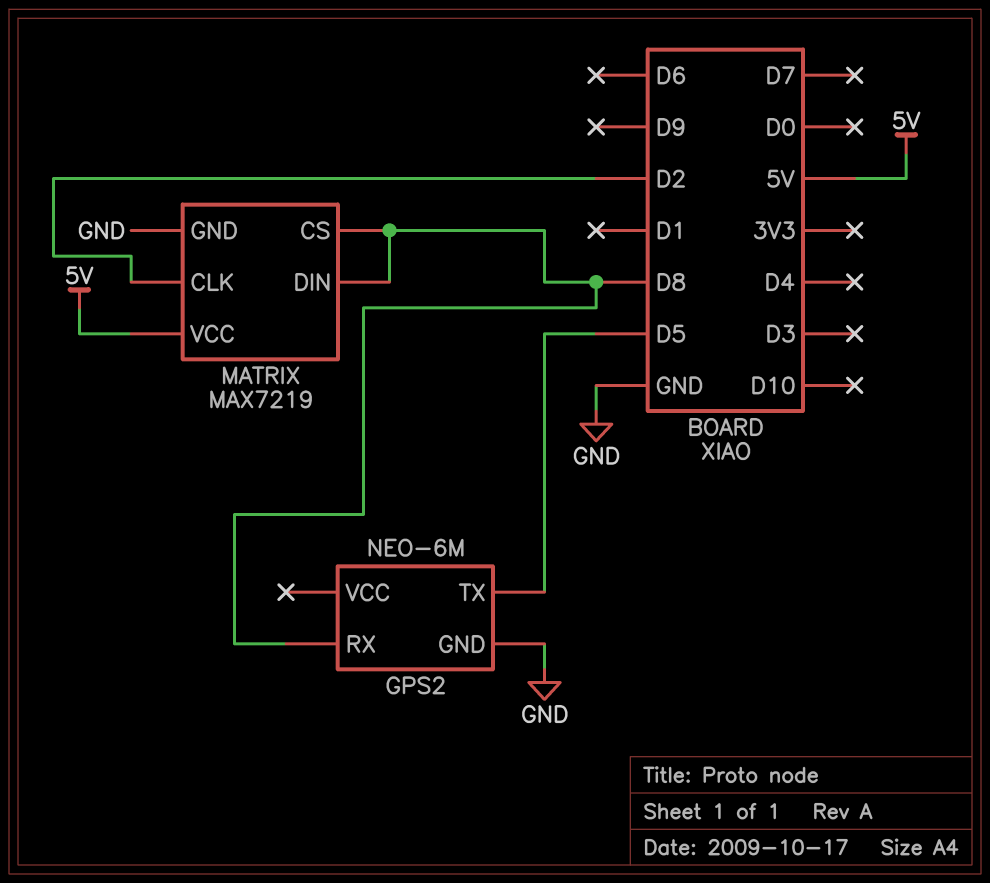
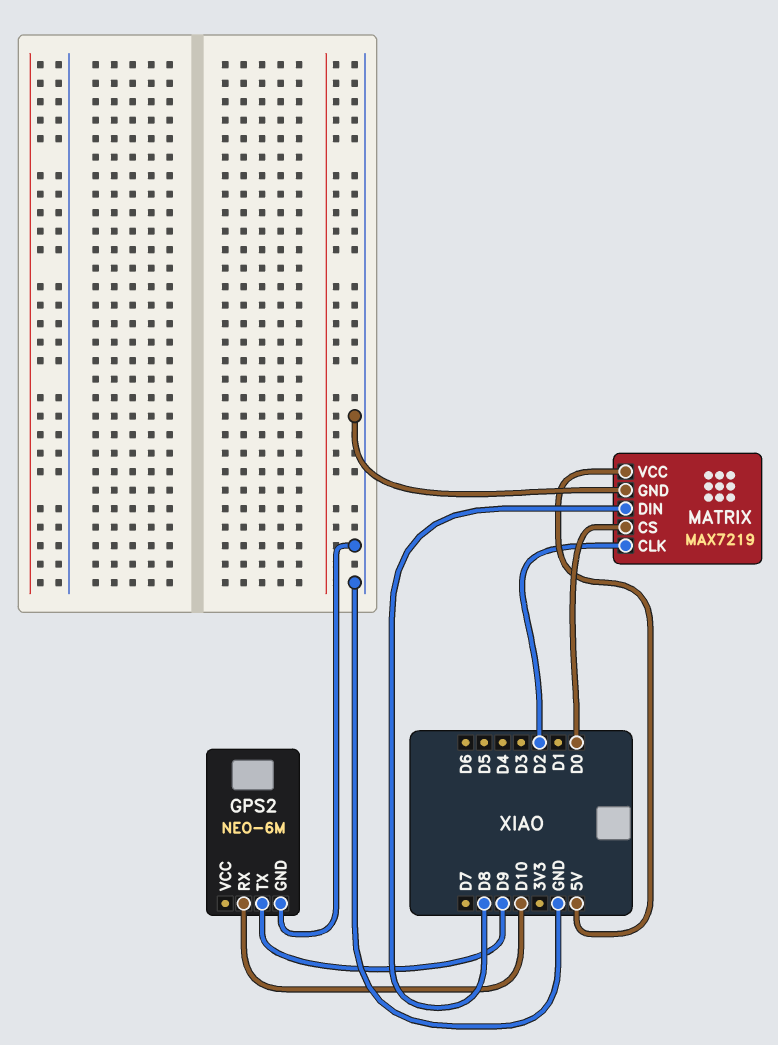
GPS2 pin RX: D8 -> D10
GPS2 pin TX: D5 -> D9
MATRIX pin CS: D8 -> D0

